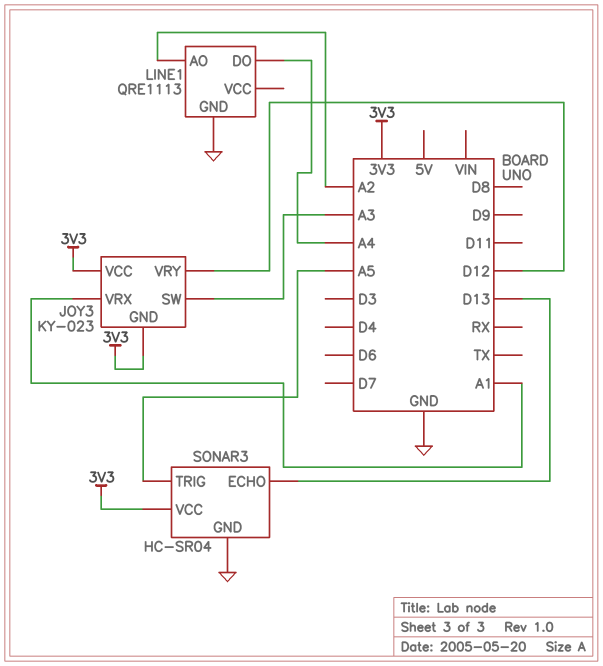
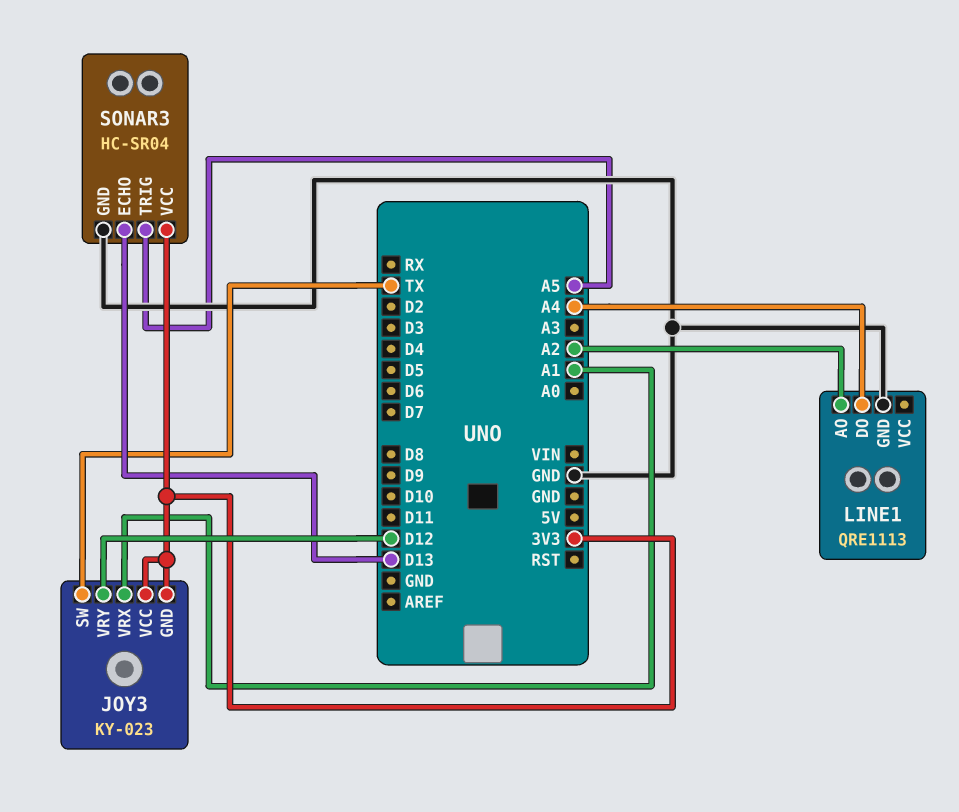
JOY3 pin SW: A3 -> TX

